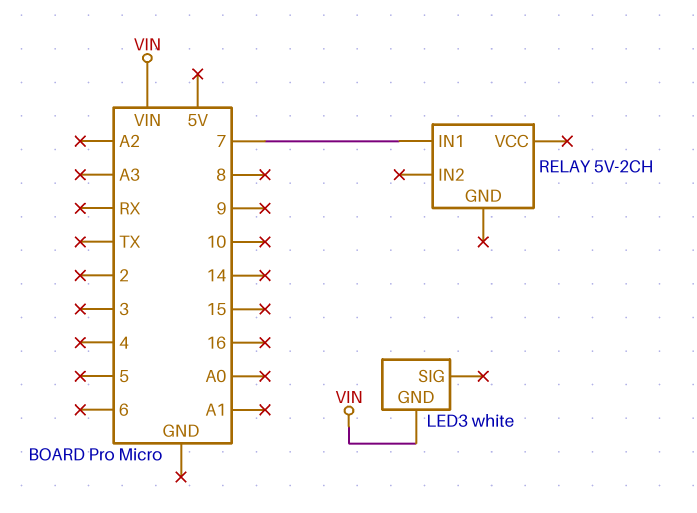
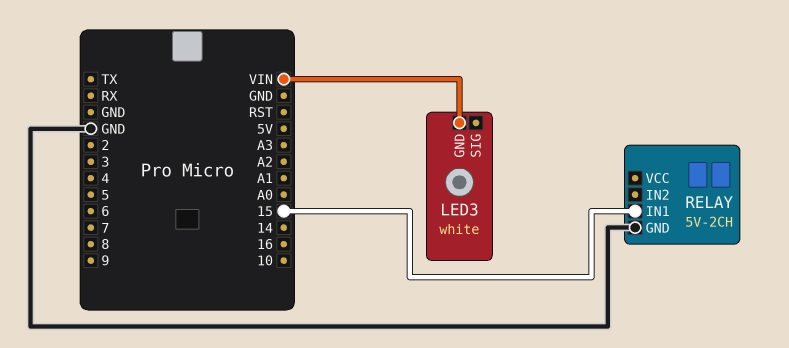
RELAY pin GND: none -> GND
RELAY pin IN1: 7 -> 15

